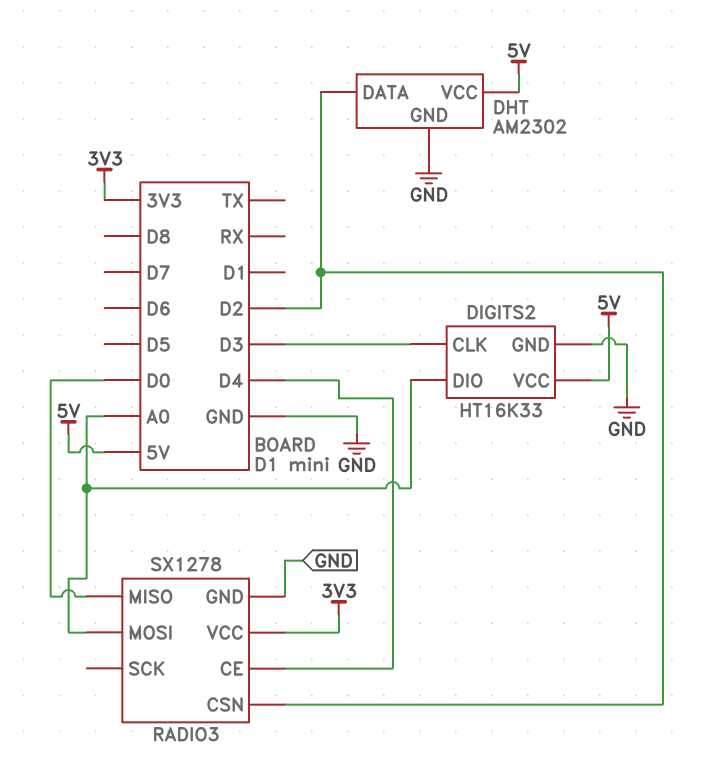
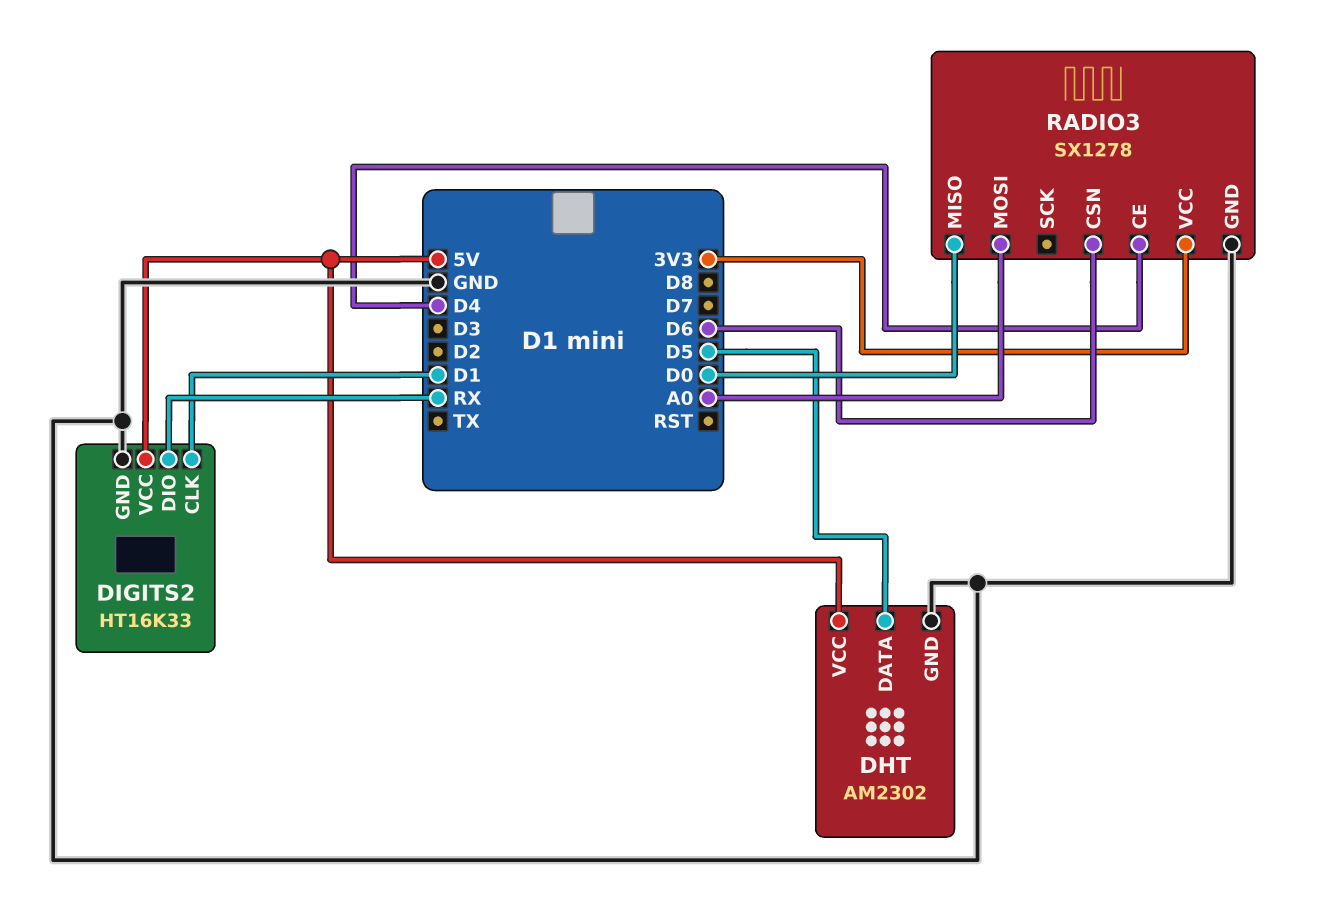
DHT pin DATA: D2 -> D5
DIGITS2 pin CLK: D3 -> D1
DIGITS2 pin DIO: A0 -> RX
RADIO3 pin CSN: D2 -> D6

